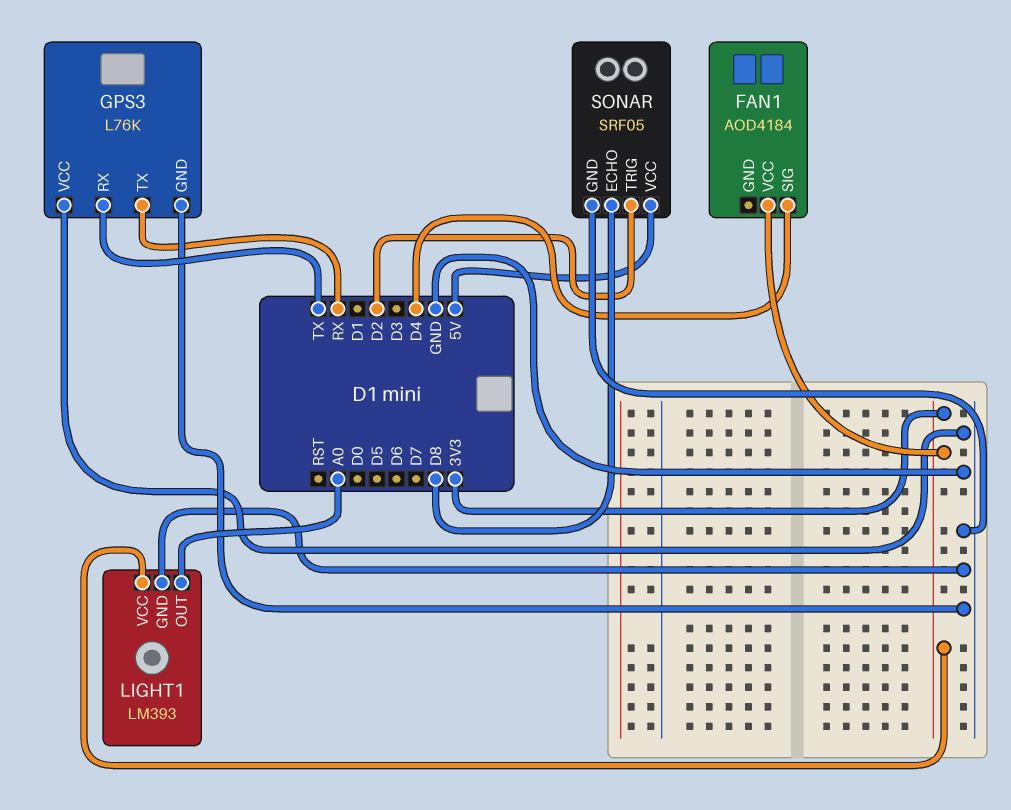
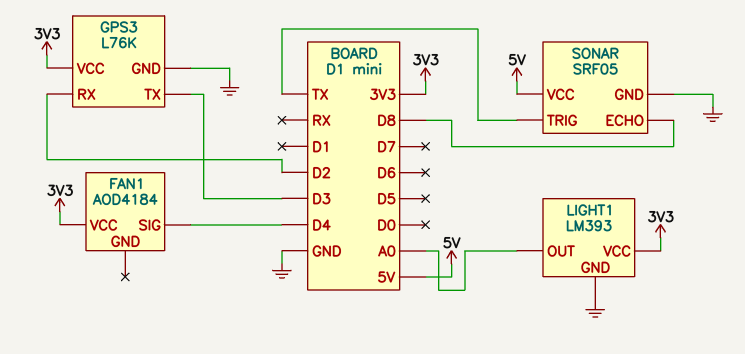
GPS3 pin RX: TX -> D2
GPS3 pin TX: RX -> D3
GPS3 pin VCC: GND -> 3V3
SONAR pin TRIG: D2 -> TX

